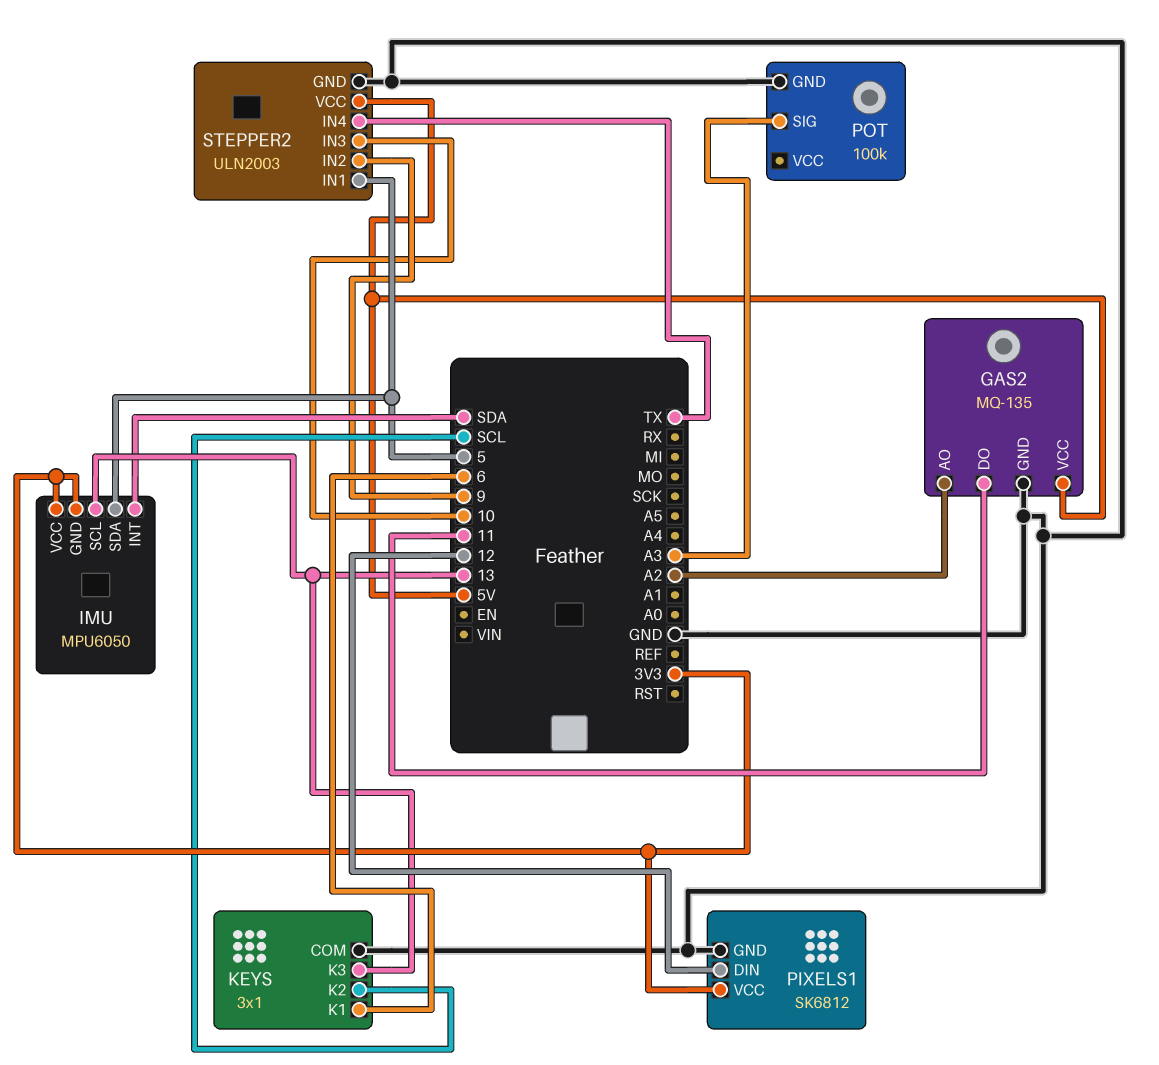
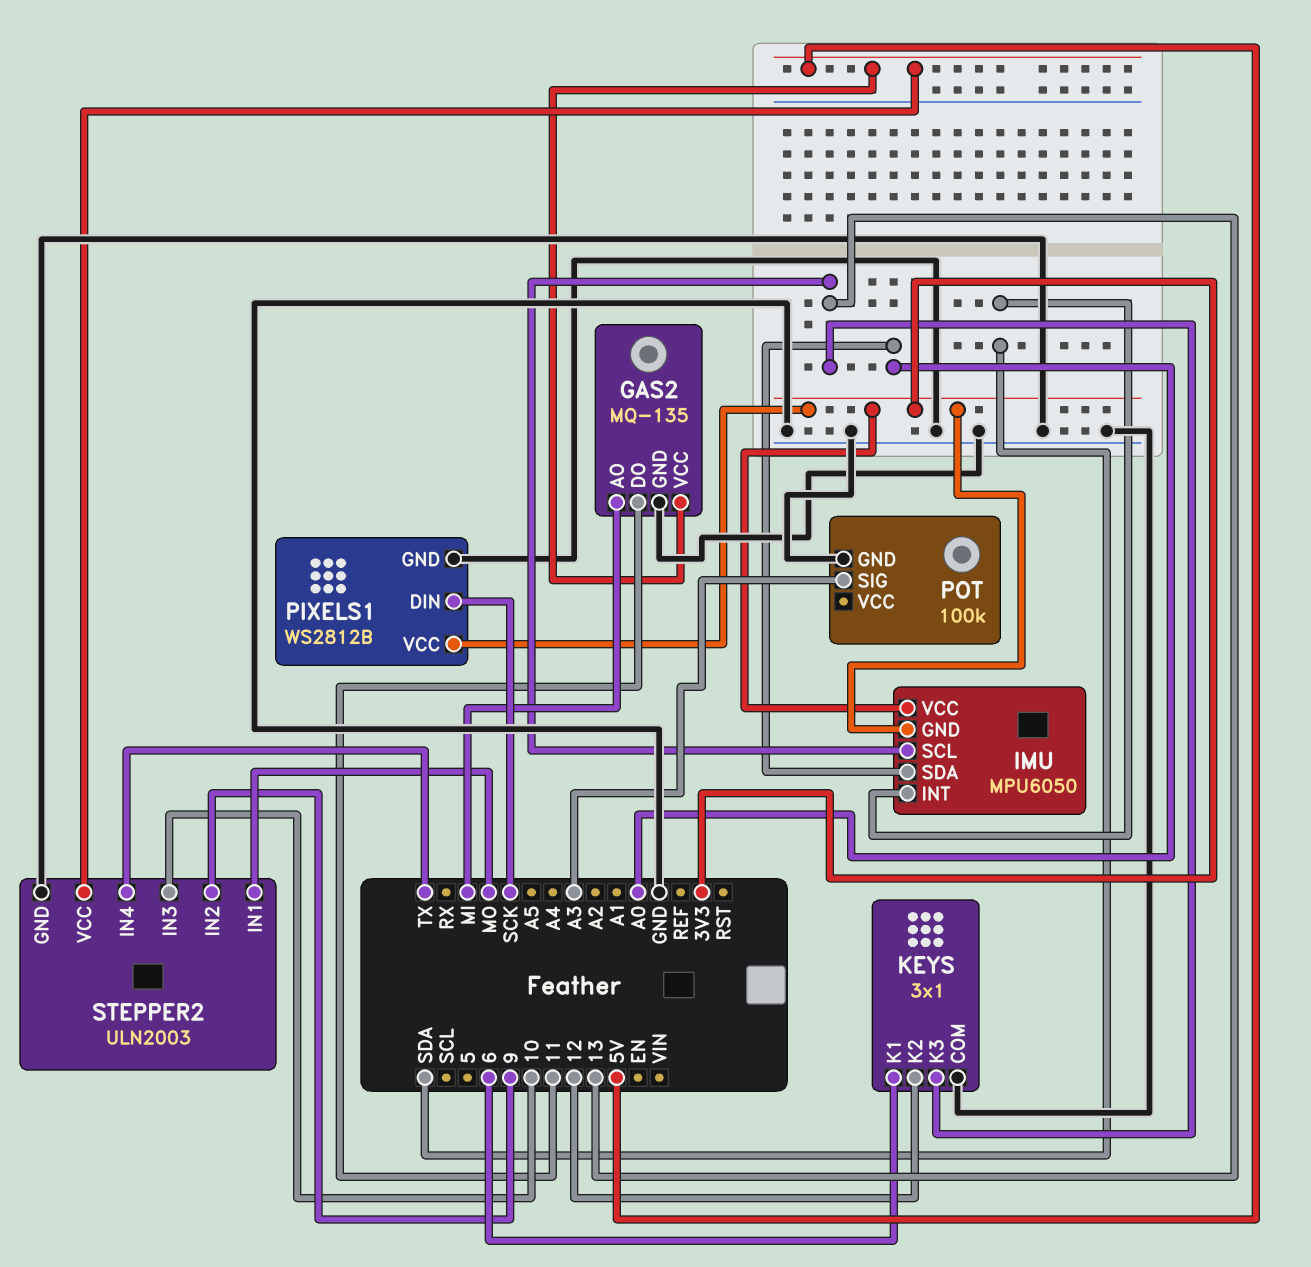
GAS2 pin AO: A2 -> MI
IMU pin SDA: 5 -> A0
KEYS pin K2: SCL -> 12
PIXELS1: SK6812 -> WS2812B
PIXELS1 pin DIN: 12 -> SCK
STEPPER2 pin IN1: 5 -> MO

